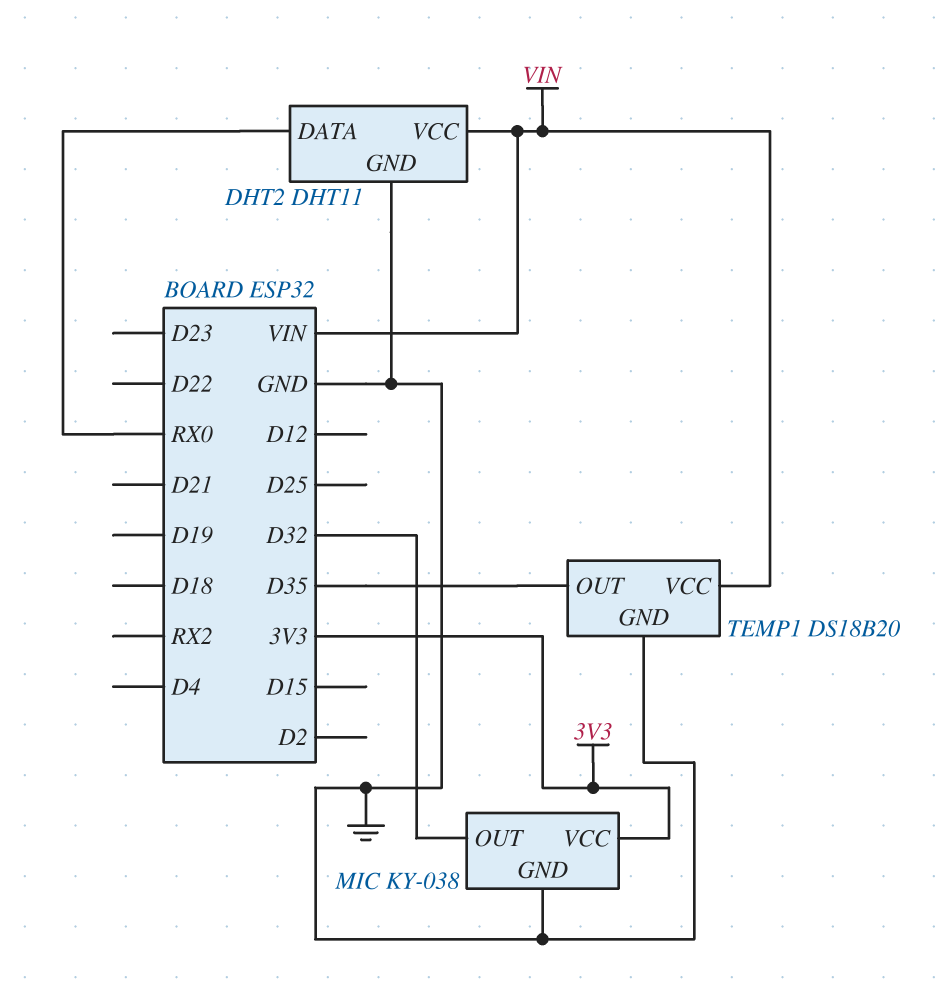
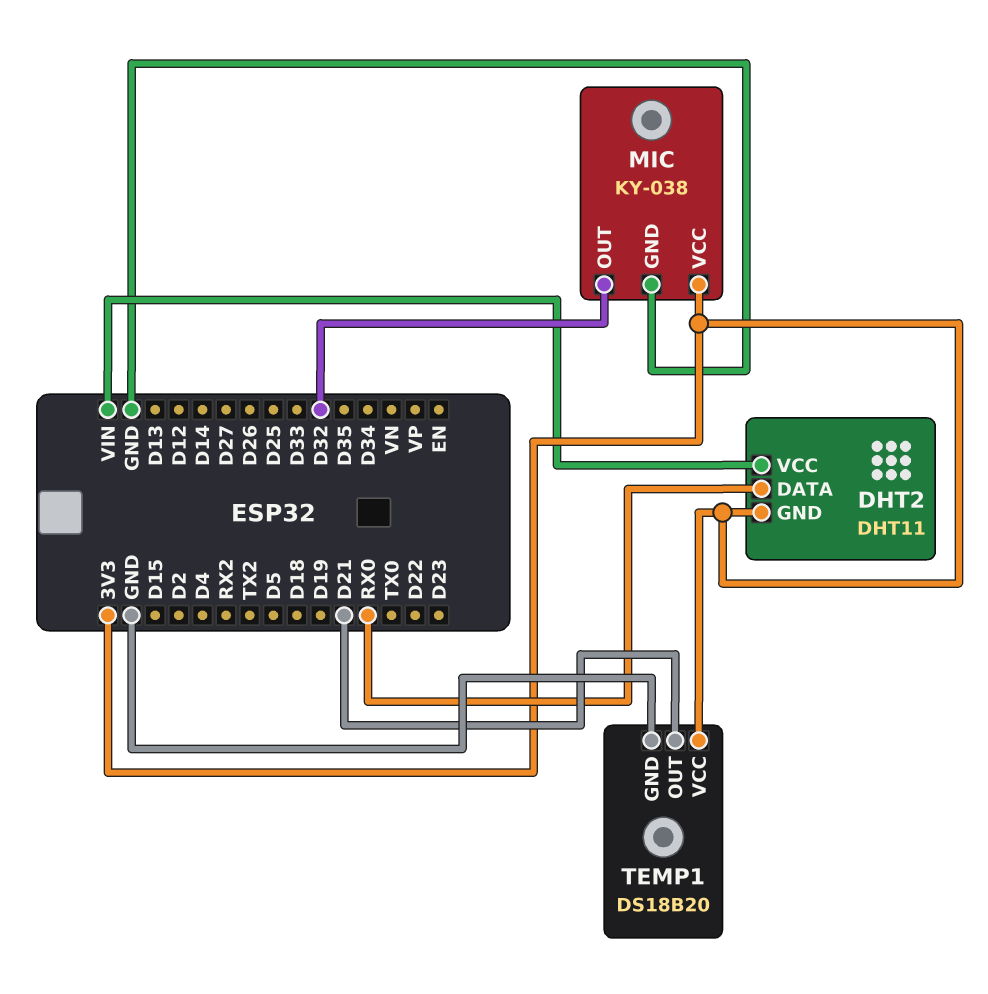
DHT2 pin GND: GND -> 3V3
TEMP1 pin OUT: D35 -> D21
TEMP1 pin VCC: VIN -> 3V3

